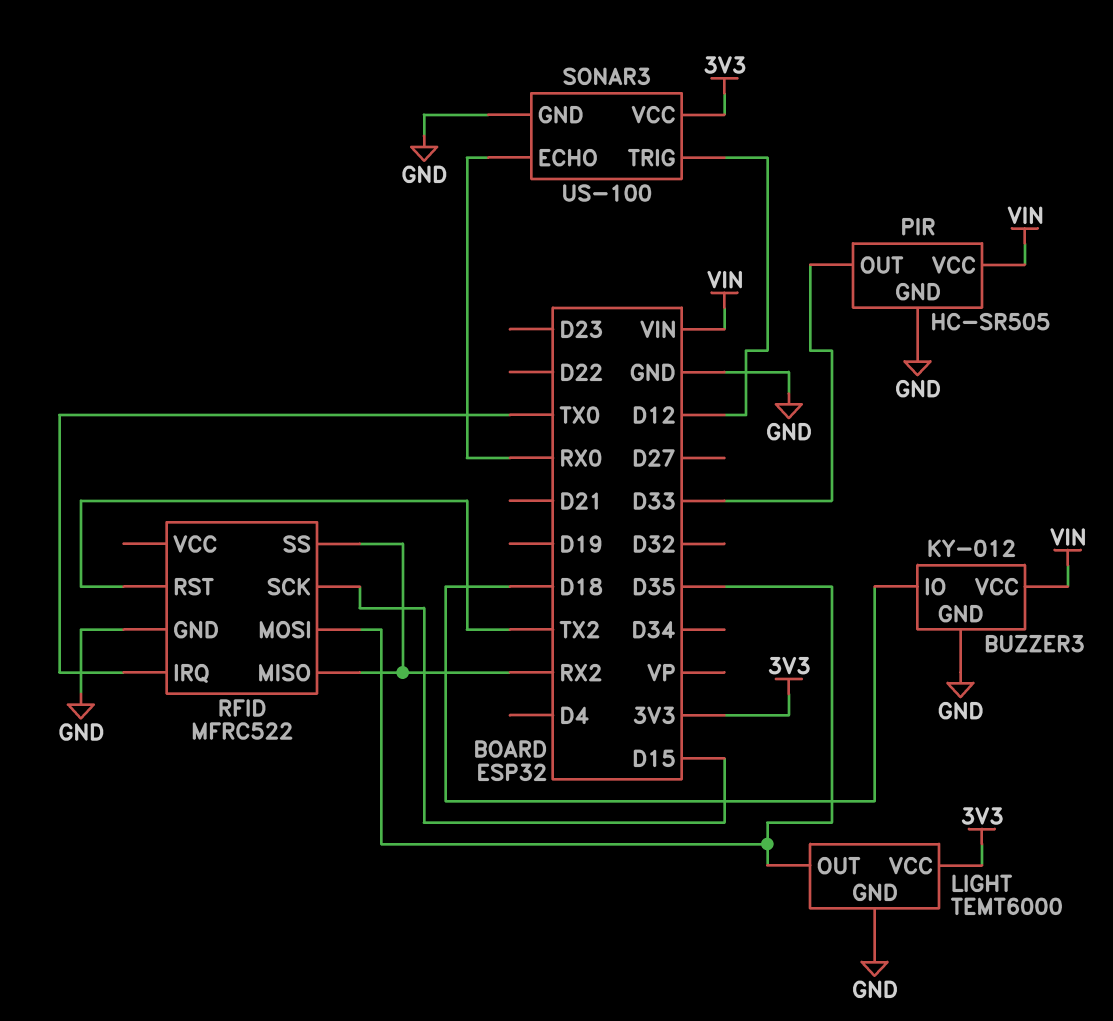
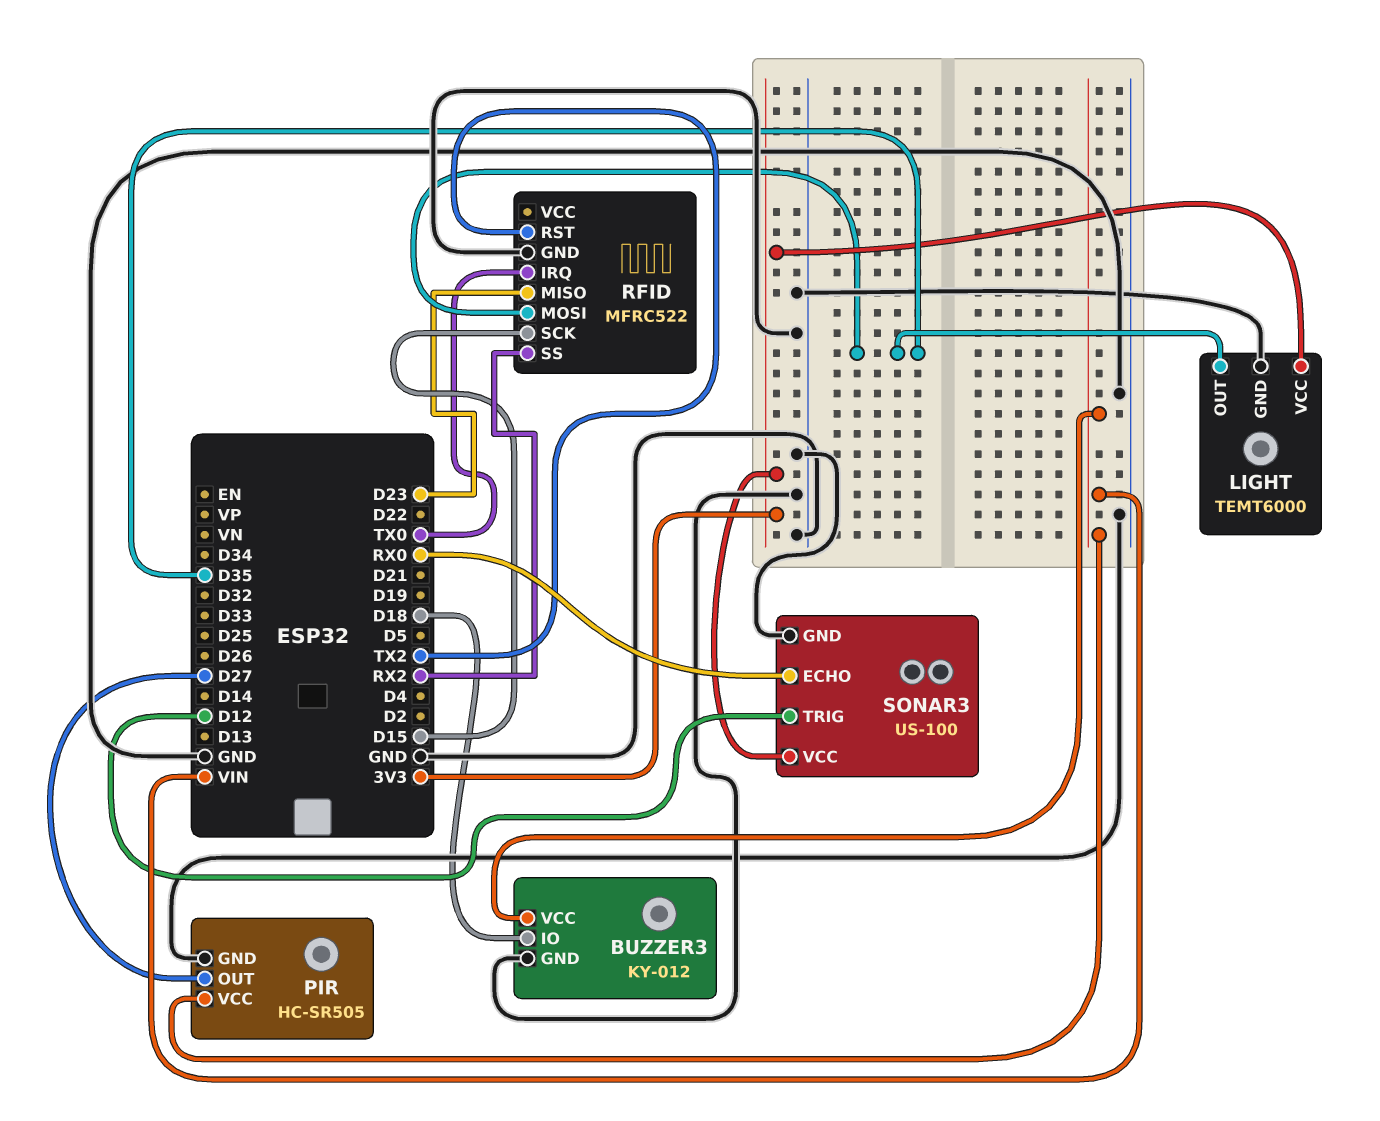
PIR pin OUT: D33 -> D27
RFID pin MISO: RX2 -> D23

